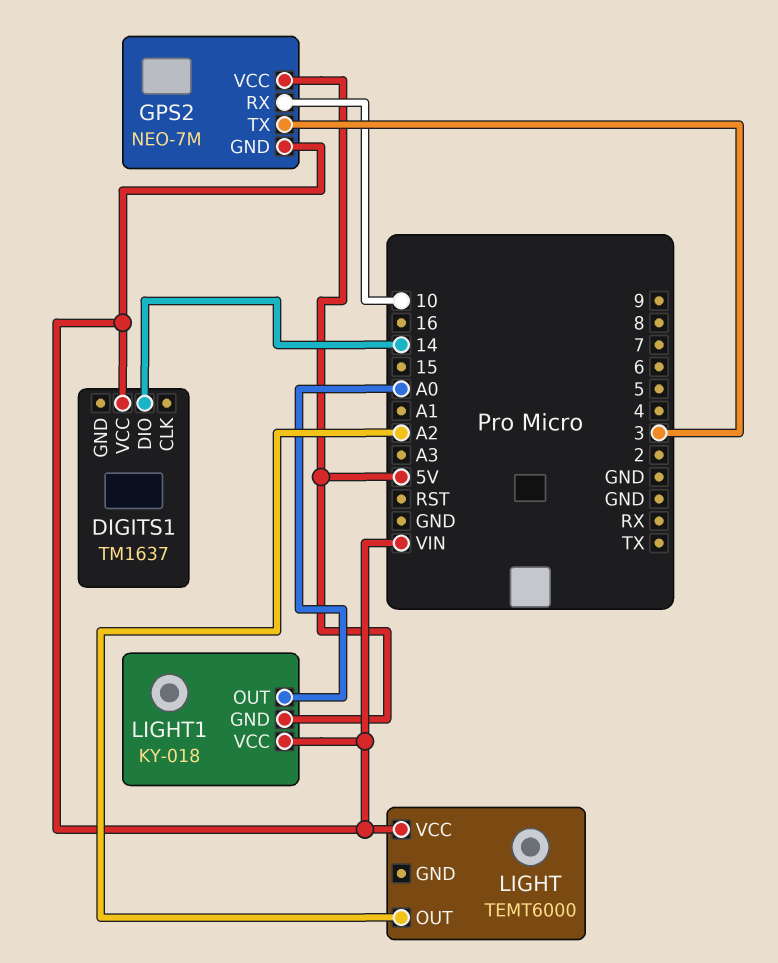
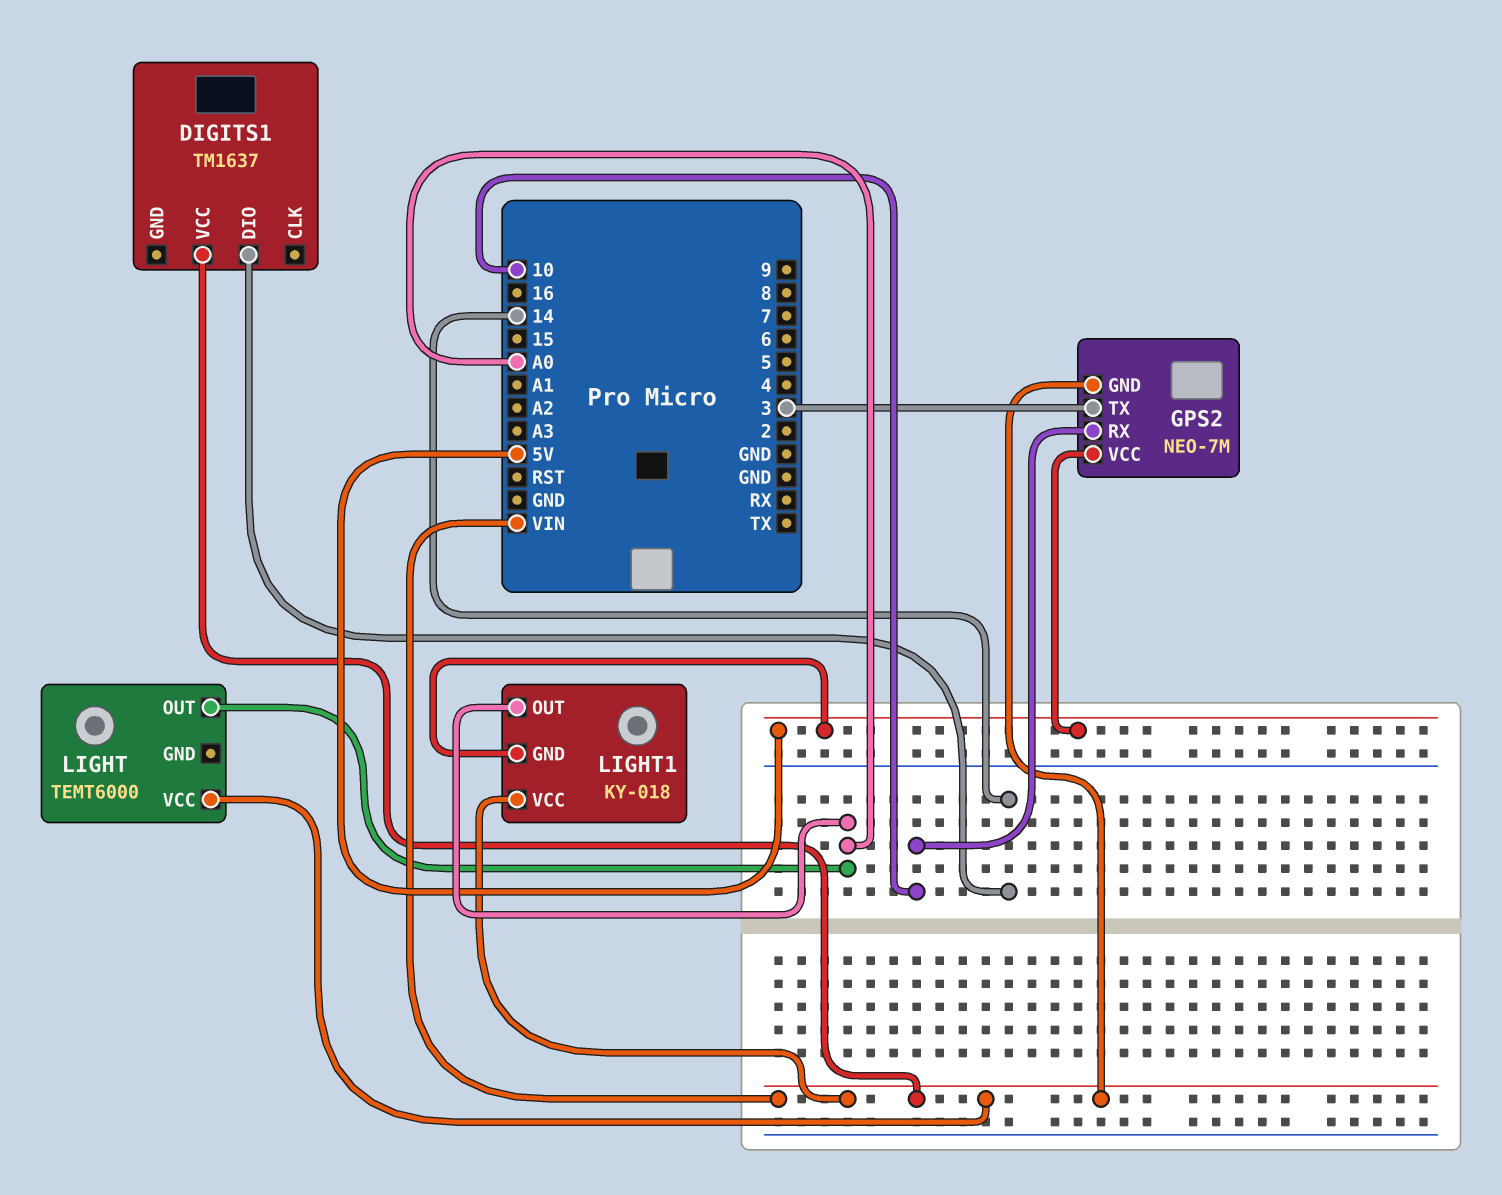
LIGHT pin OUT: A2 -> A0

